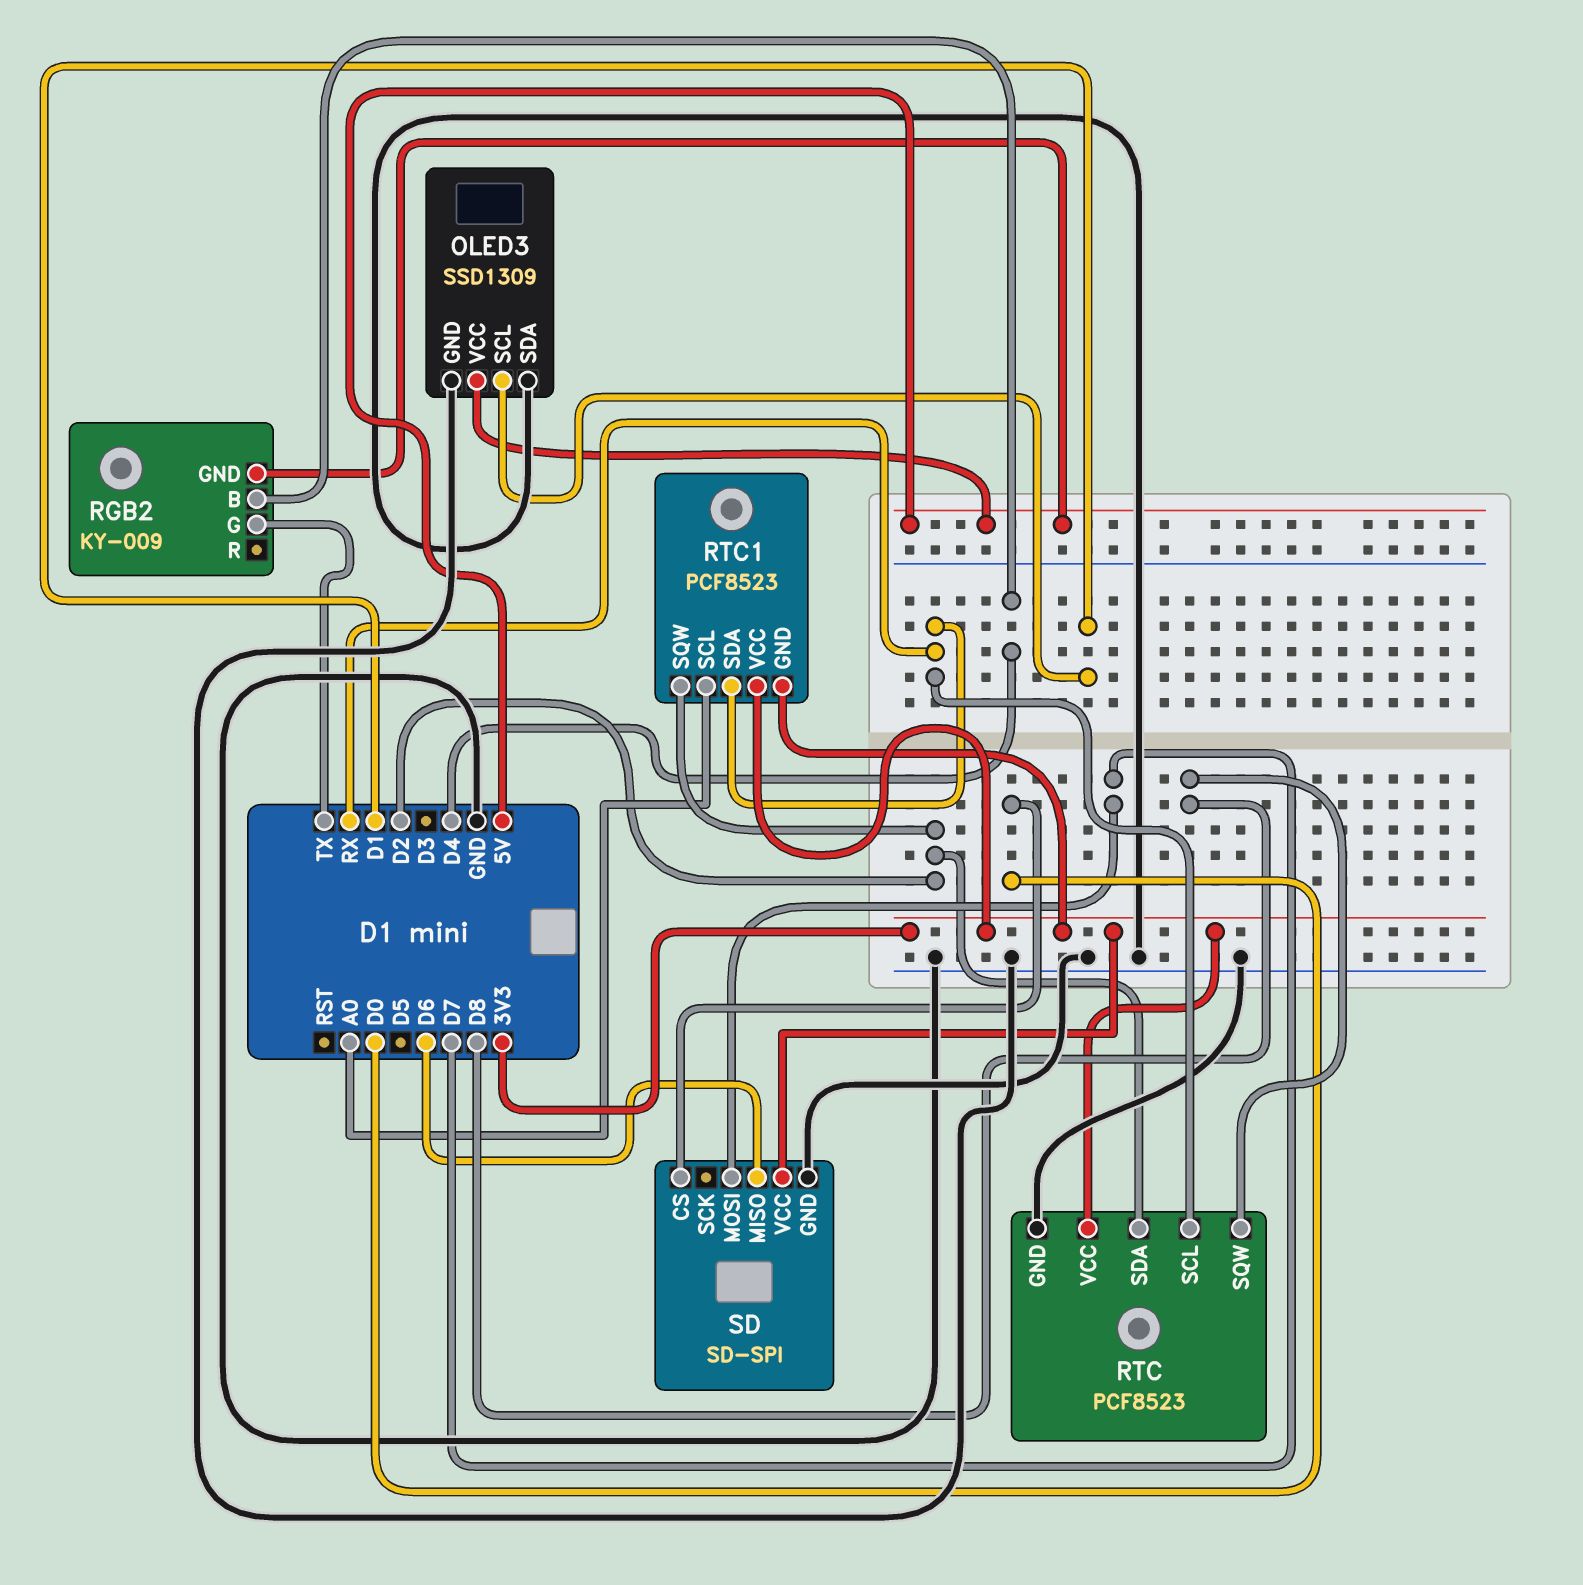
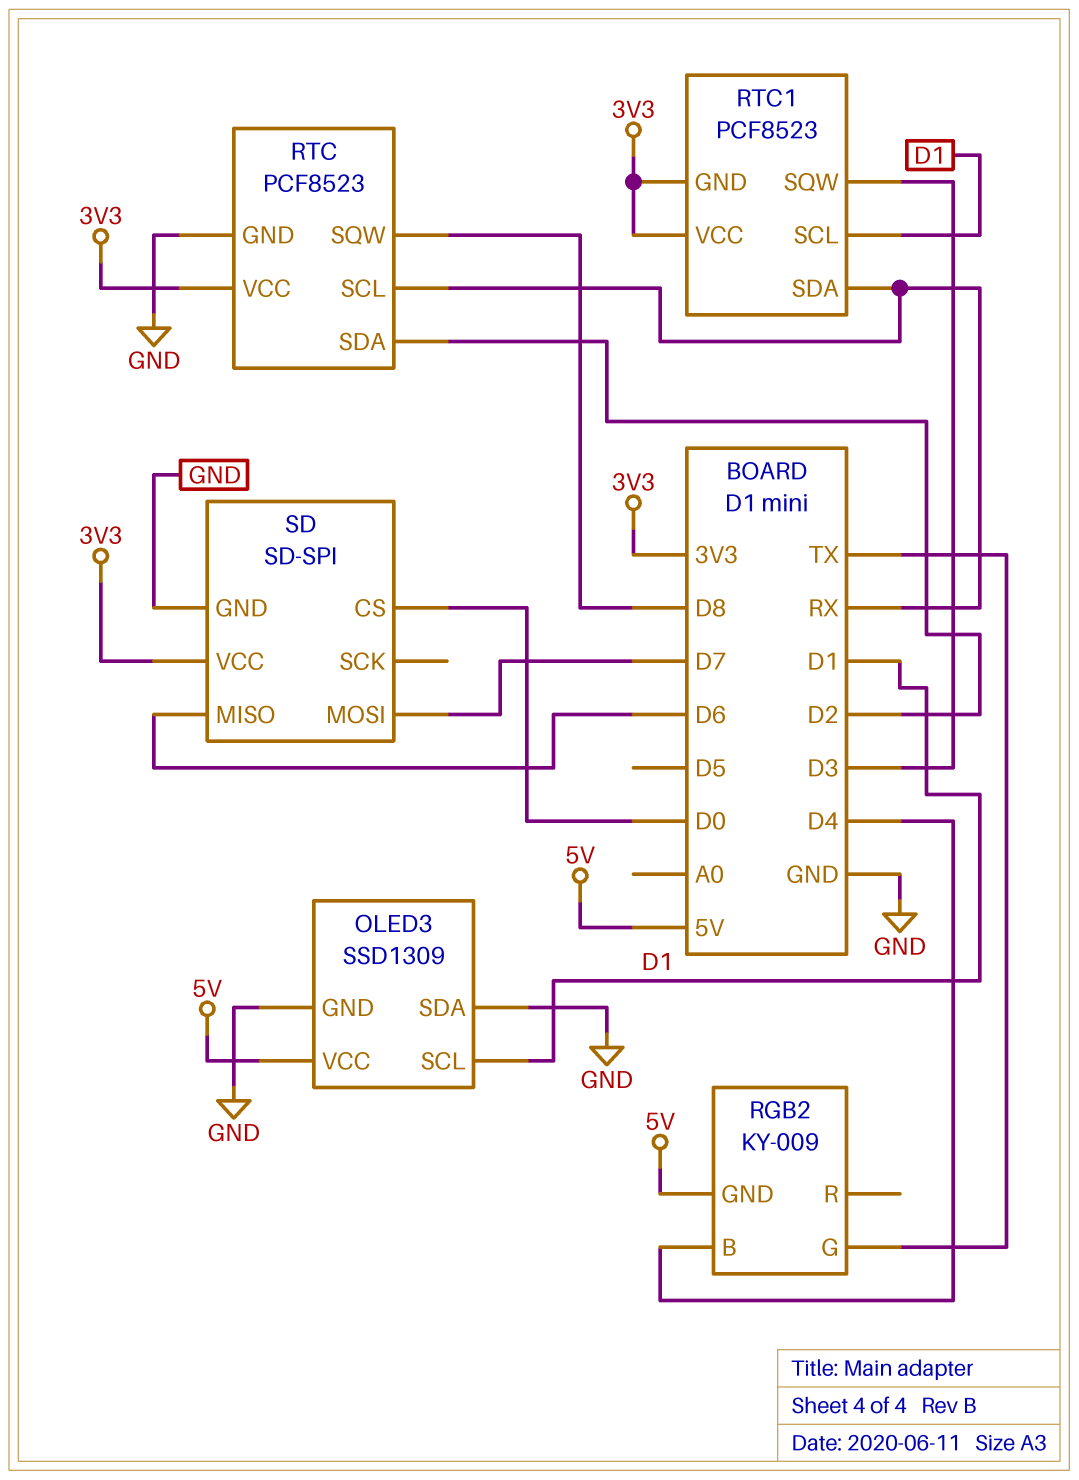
RTC1 pin SCL: A0 -> D1
RTC1 pin SQW: D2 -> D3

